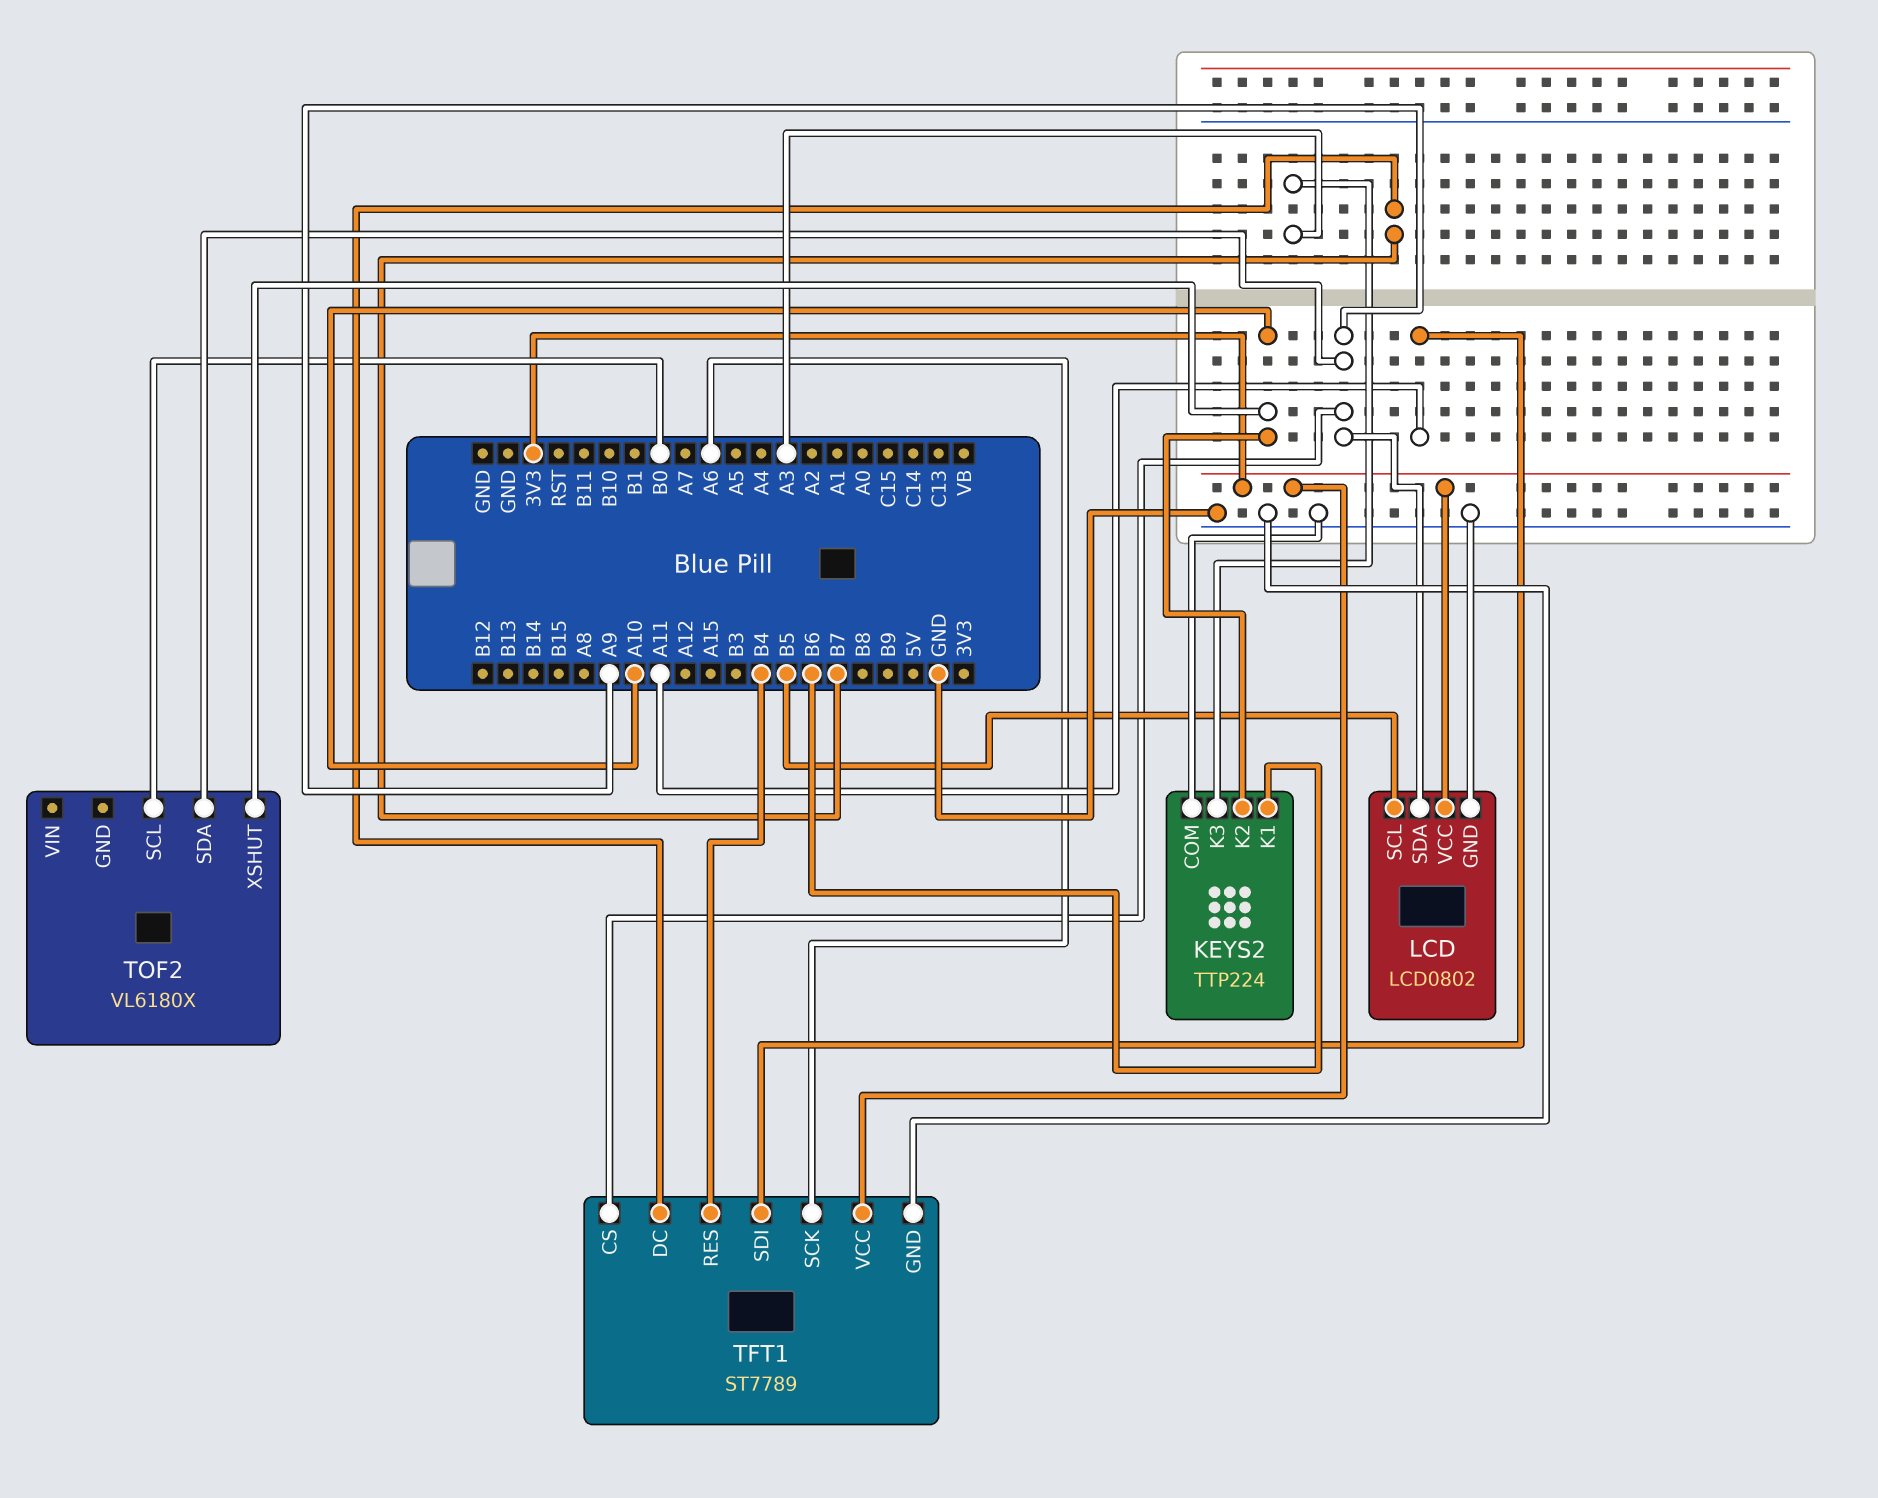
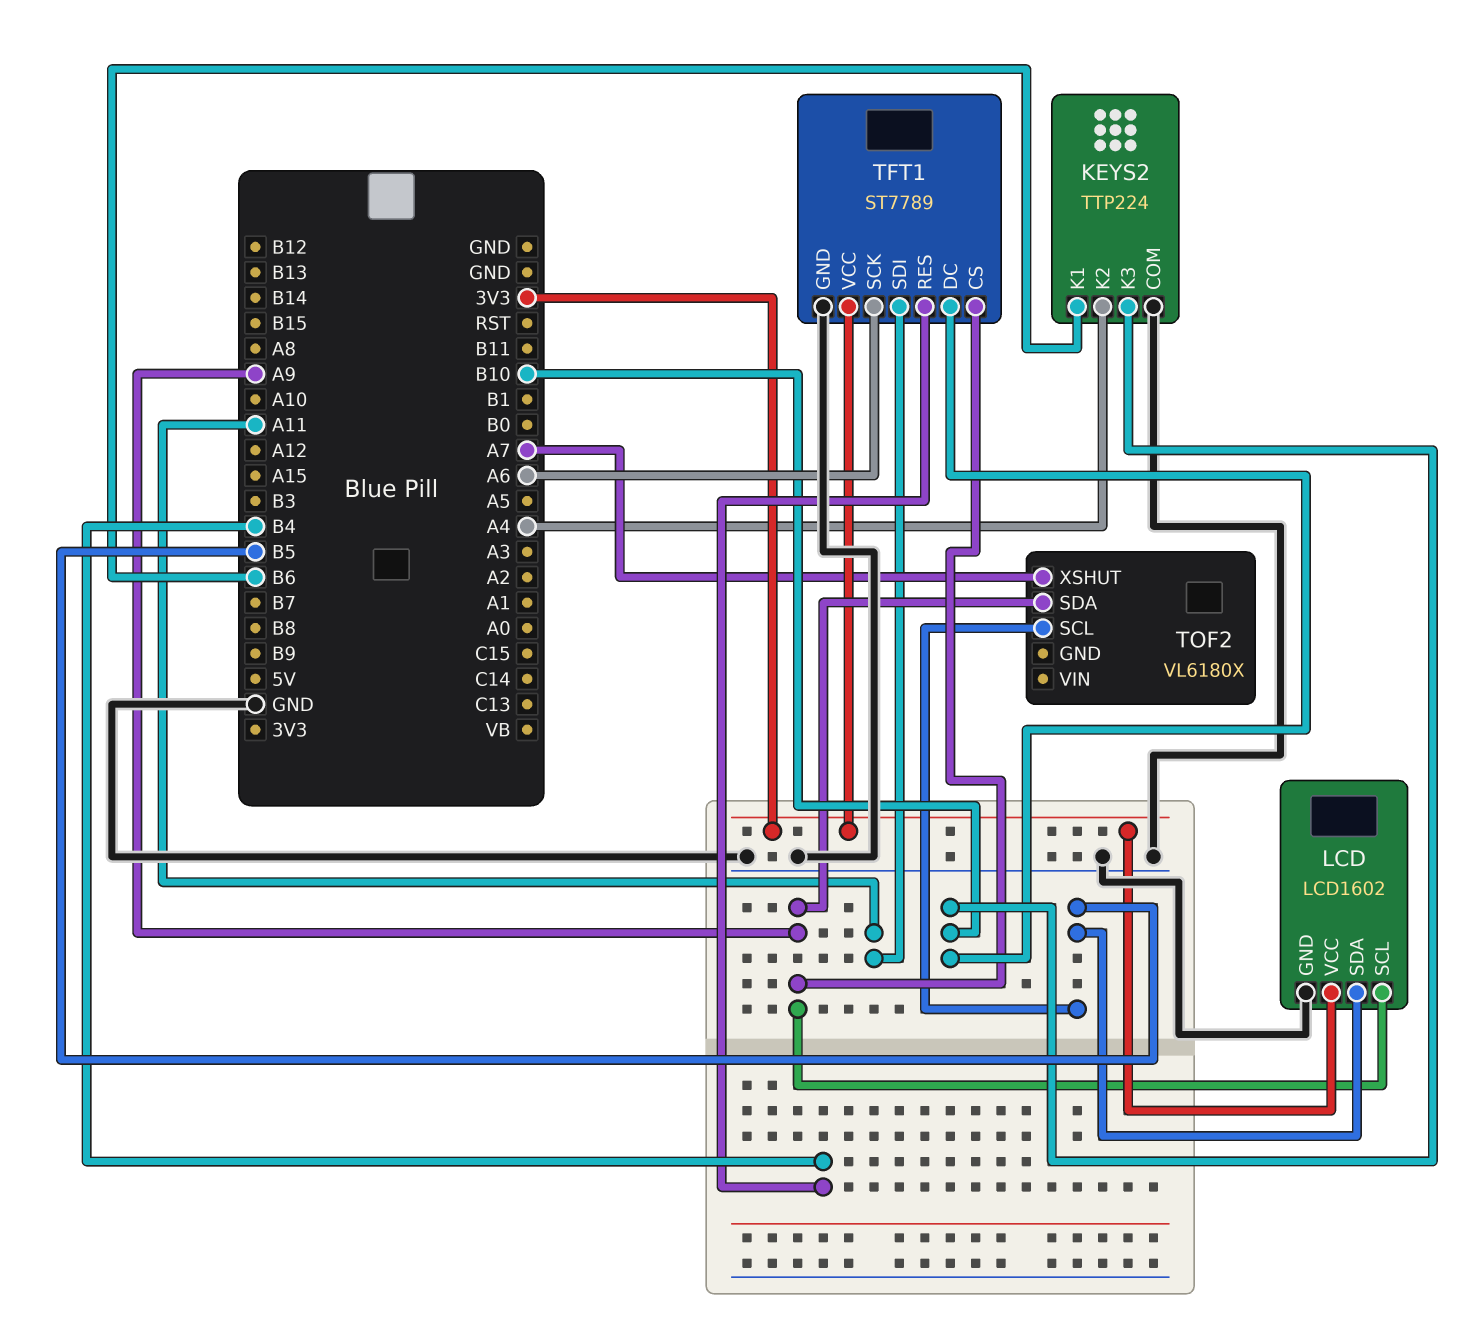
KEYS2 pin K2: A10 -> A4
KEYS2 pin K3: A3 -> B10
LCD: LCD0802 -> LCD1602
LCD pin SCL: B5 -> A9
LCD pin SDA: A9 -> B5
TFT1 pin DC: B7 -> B10
TOF2 pin SCL: B0 -> B5
TOF2 pin XSHUT: A10 -> A7

